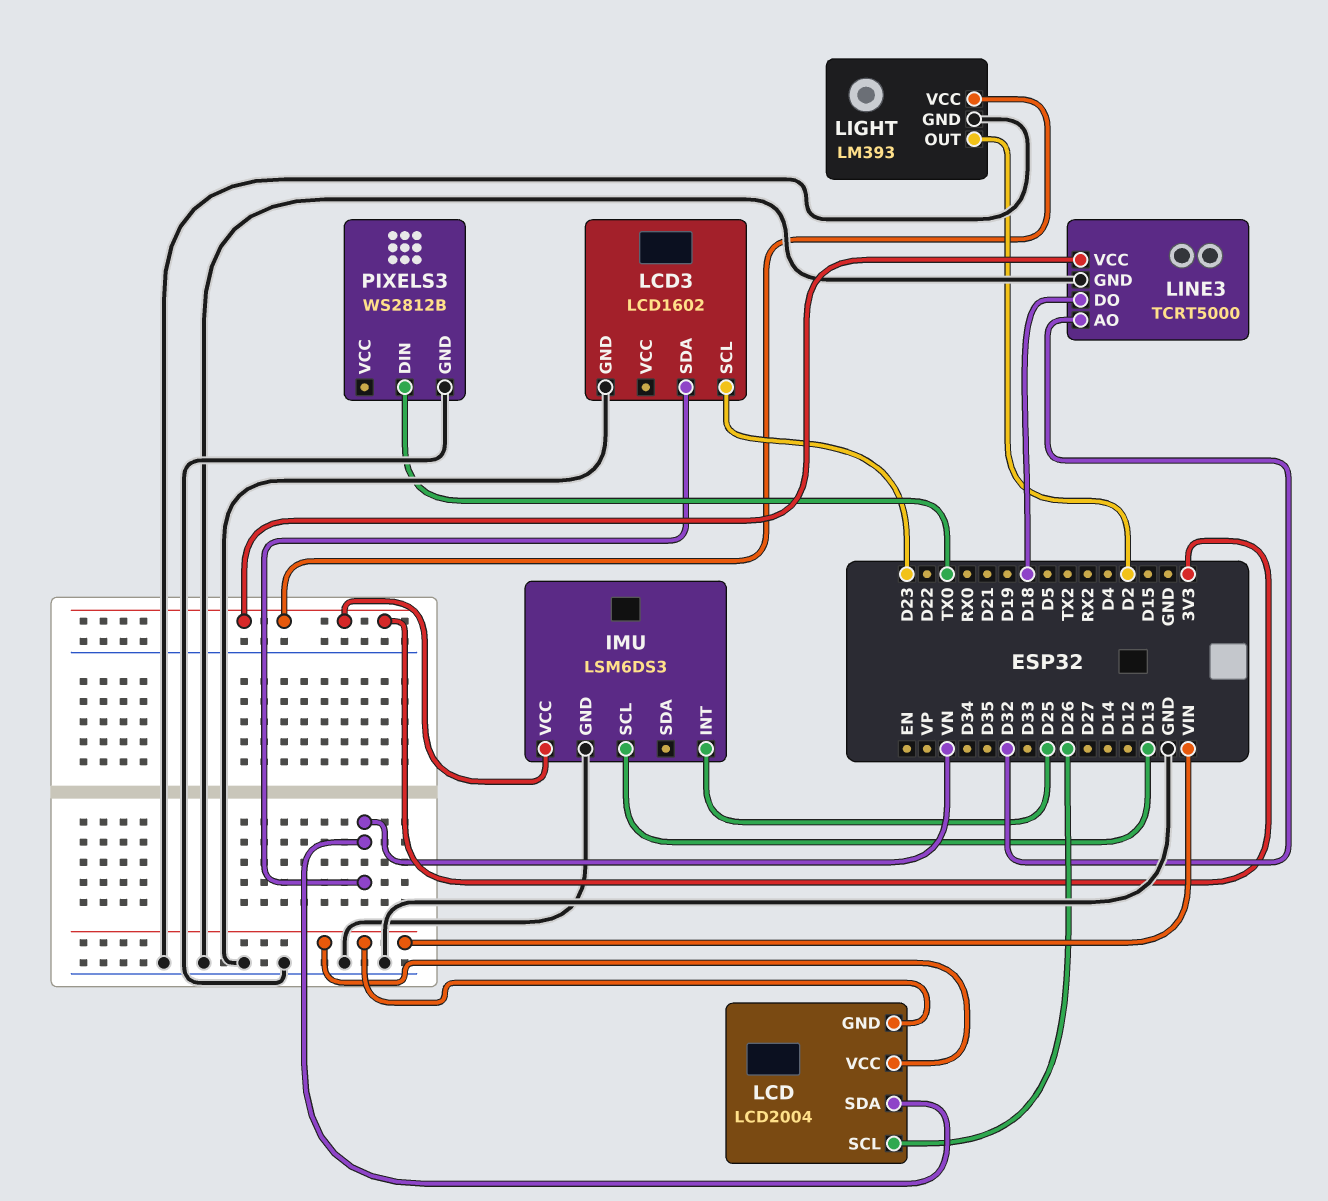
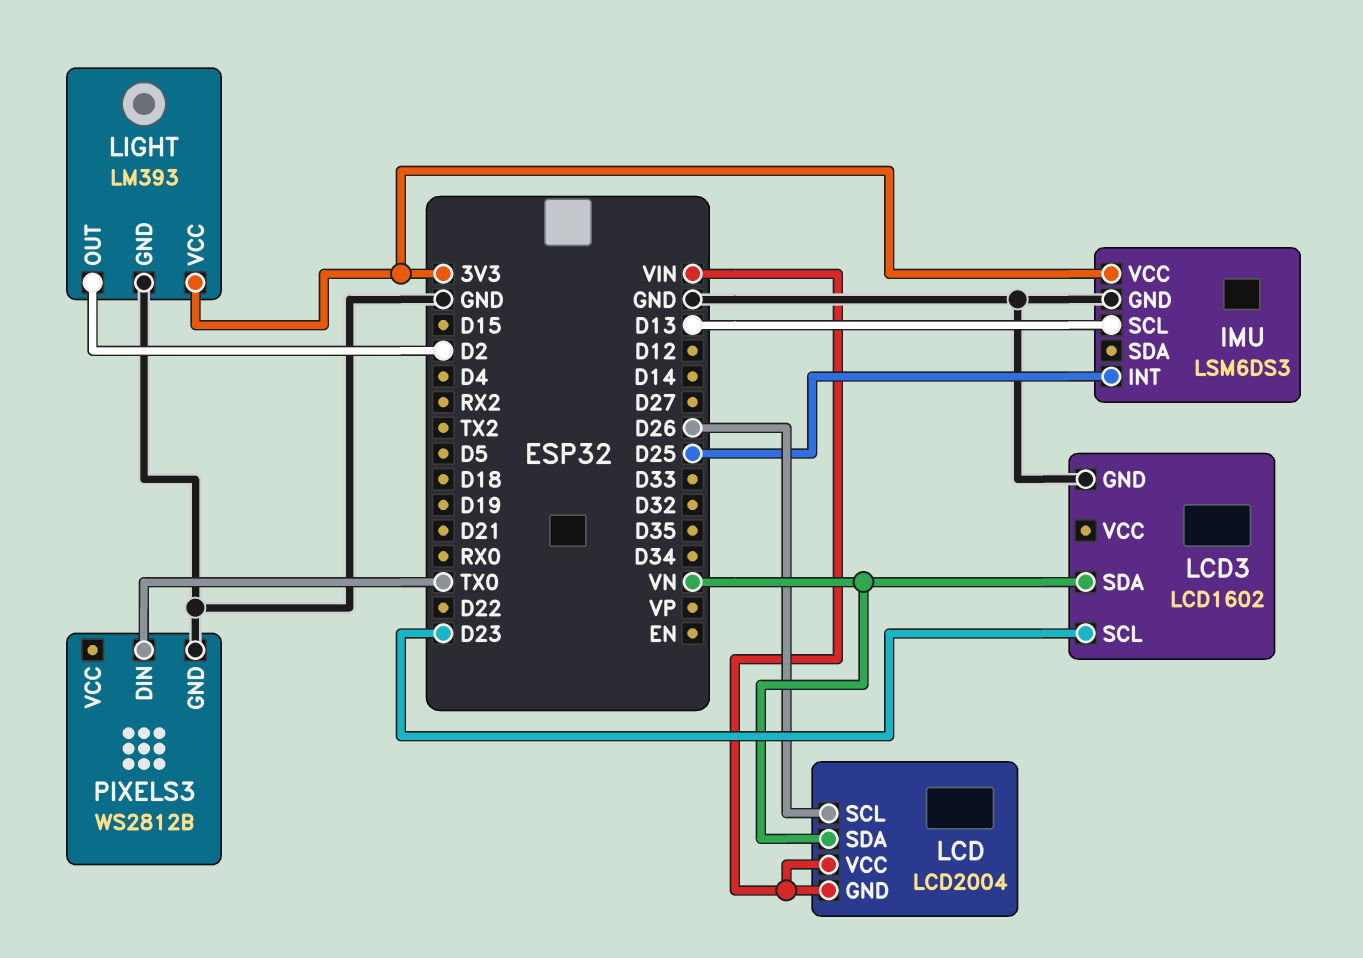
LINE3: TCRT5000 -> none
LINE3 pin AO: D32 -> none
LINE3 pin DO: D18 -> none
LINE3 pin GND: GND -> none
LINE3 pin VCC: 3V3 -> none

